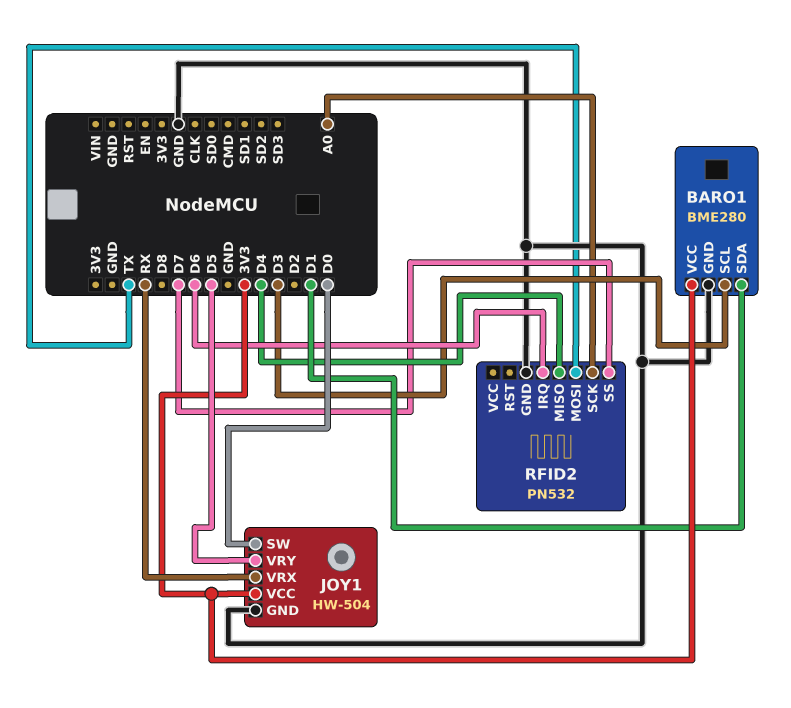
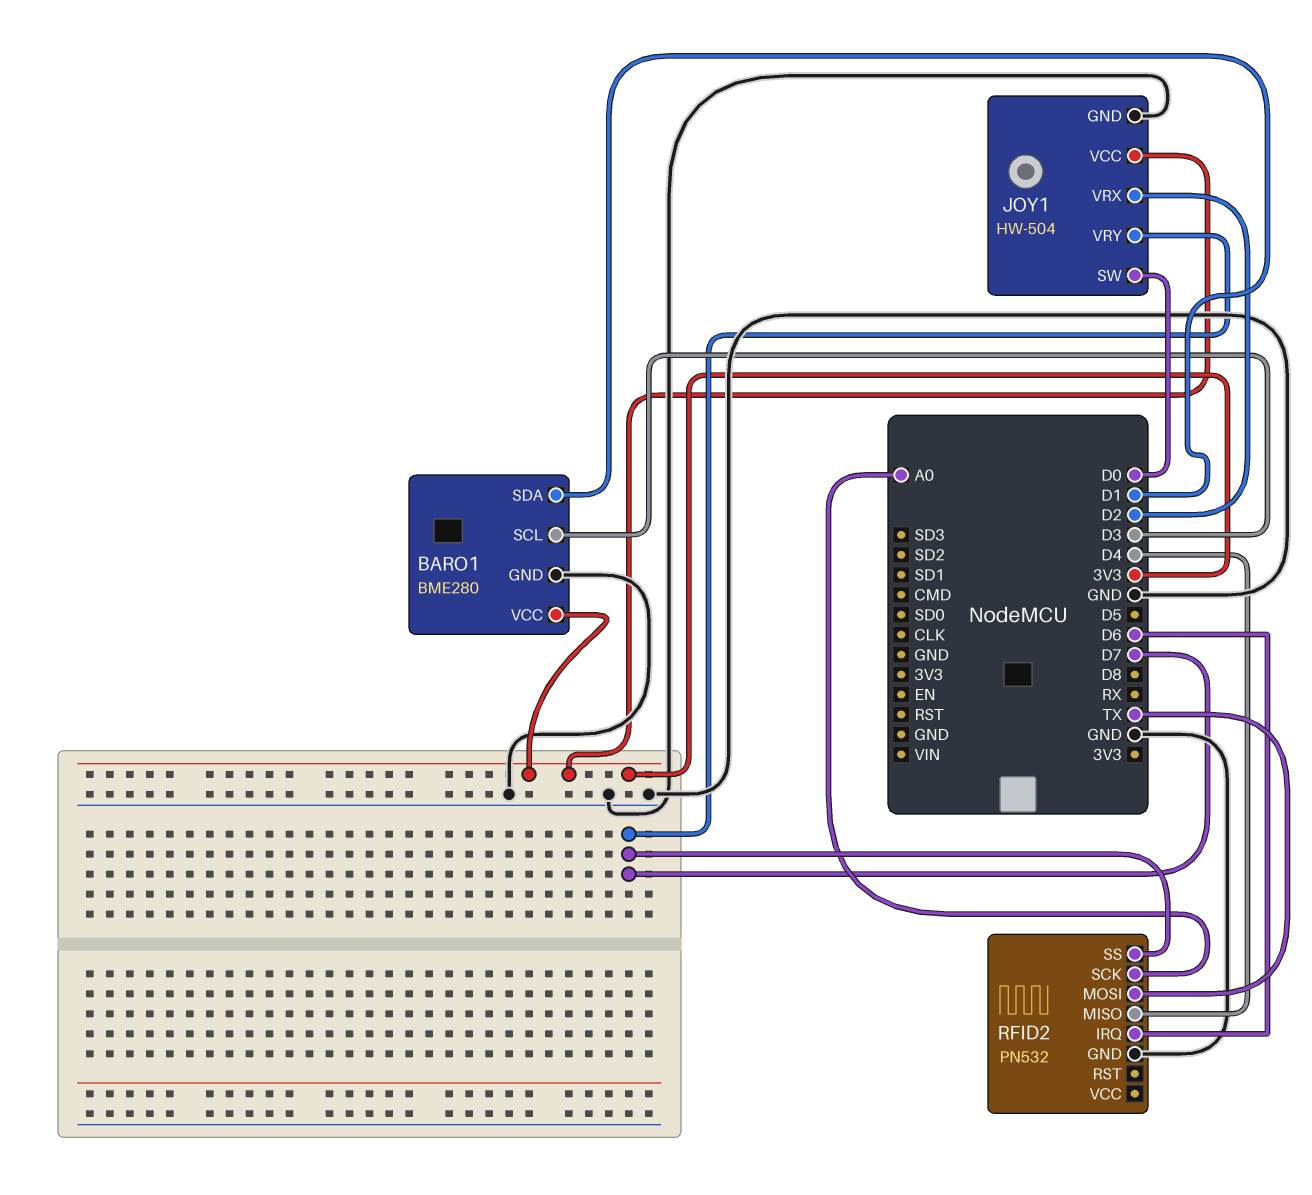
JOY1 pin VRX: RX -> D2
JOY1 pin VRY: D5 -> D7

